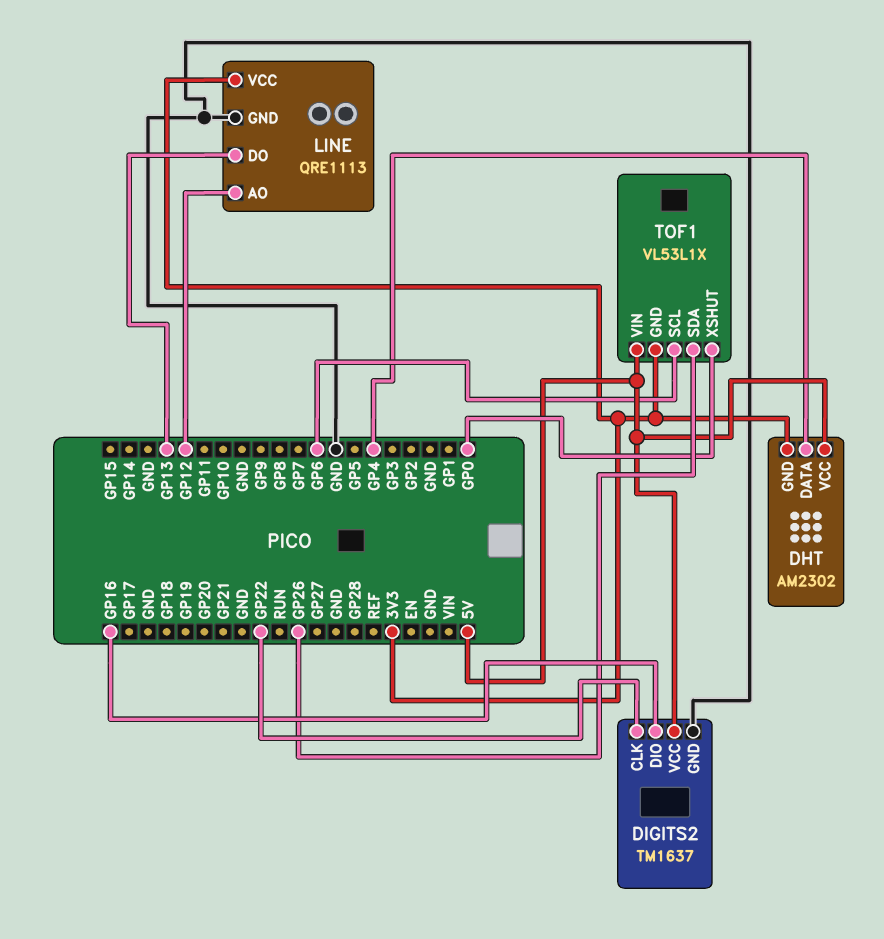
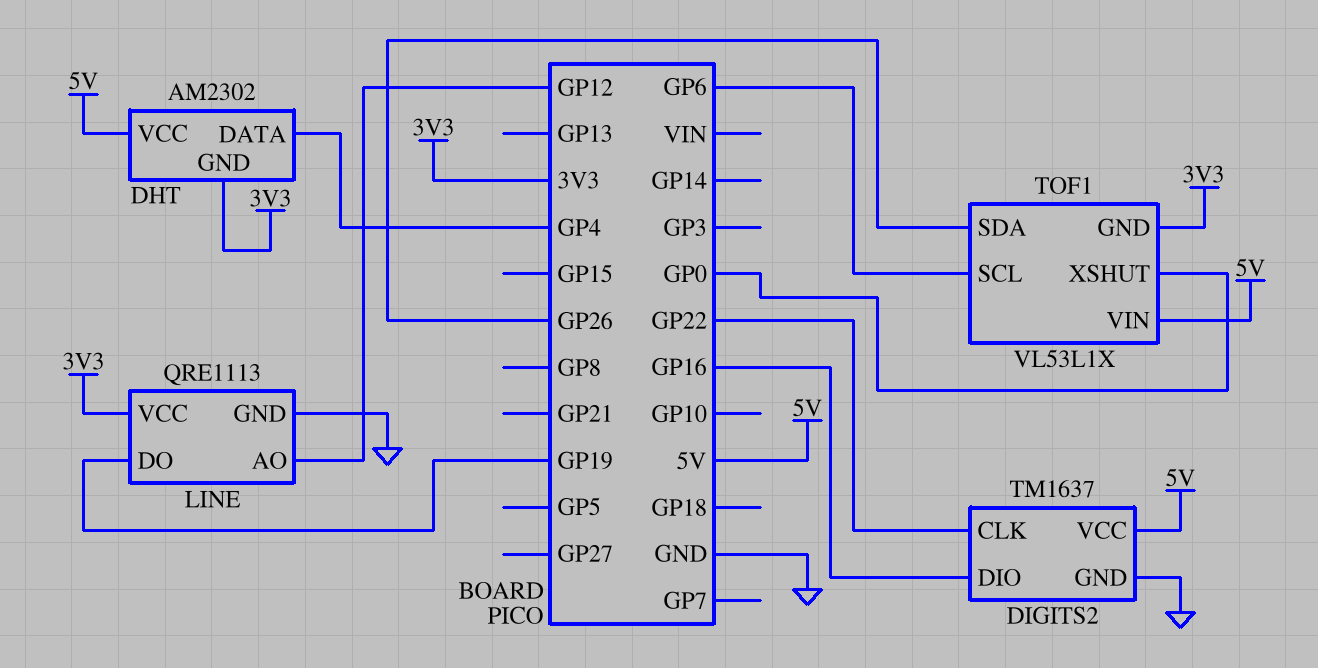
LINE pin DO: GP13 -> GP19

